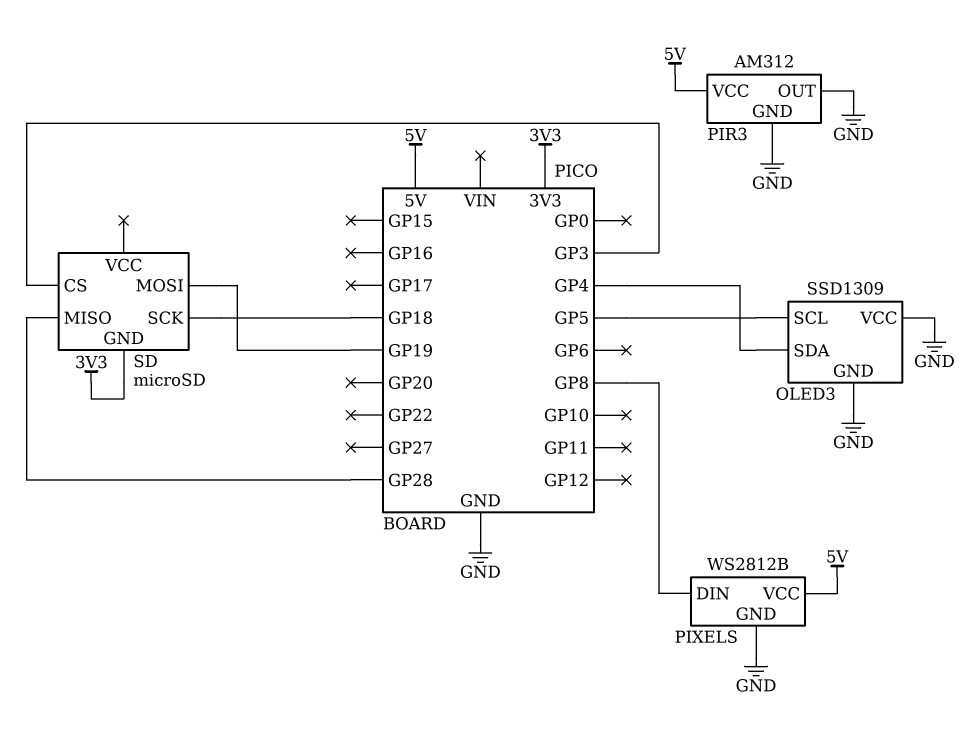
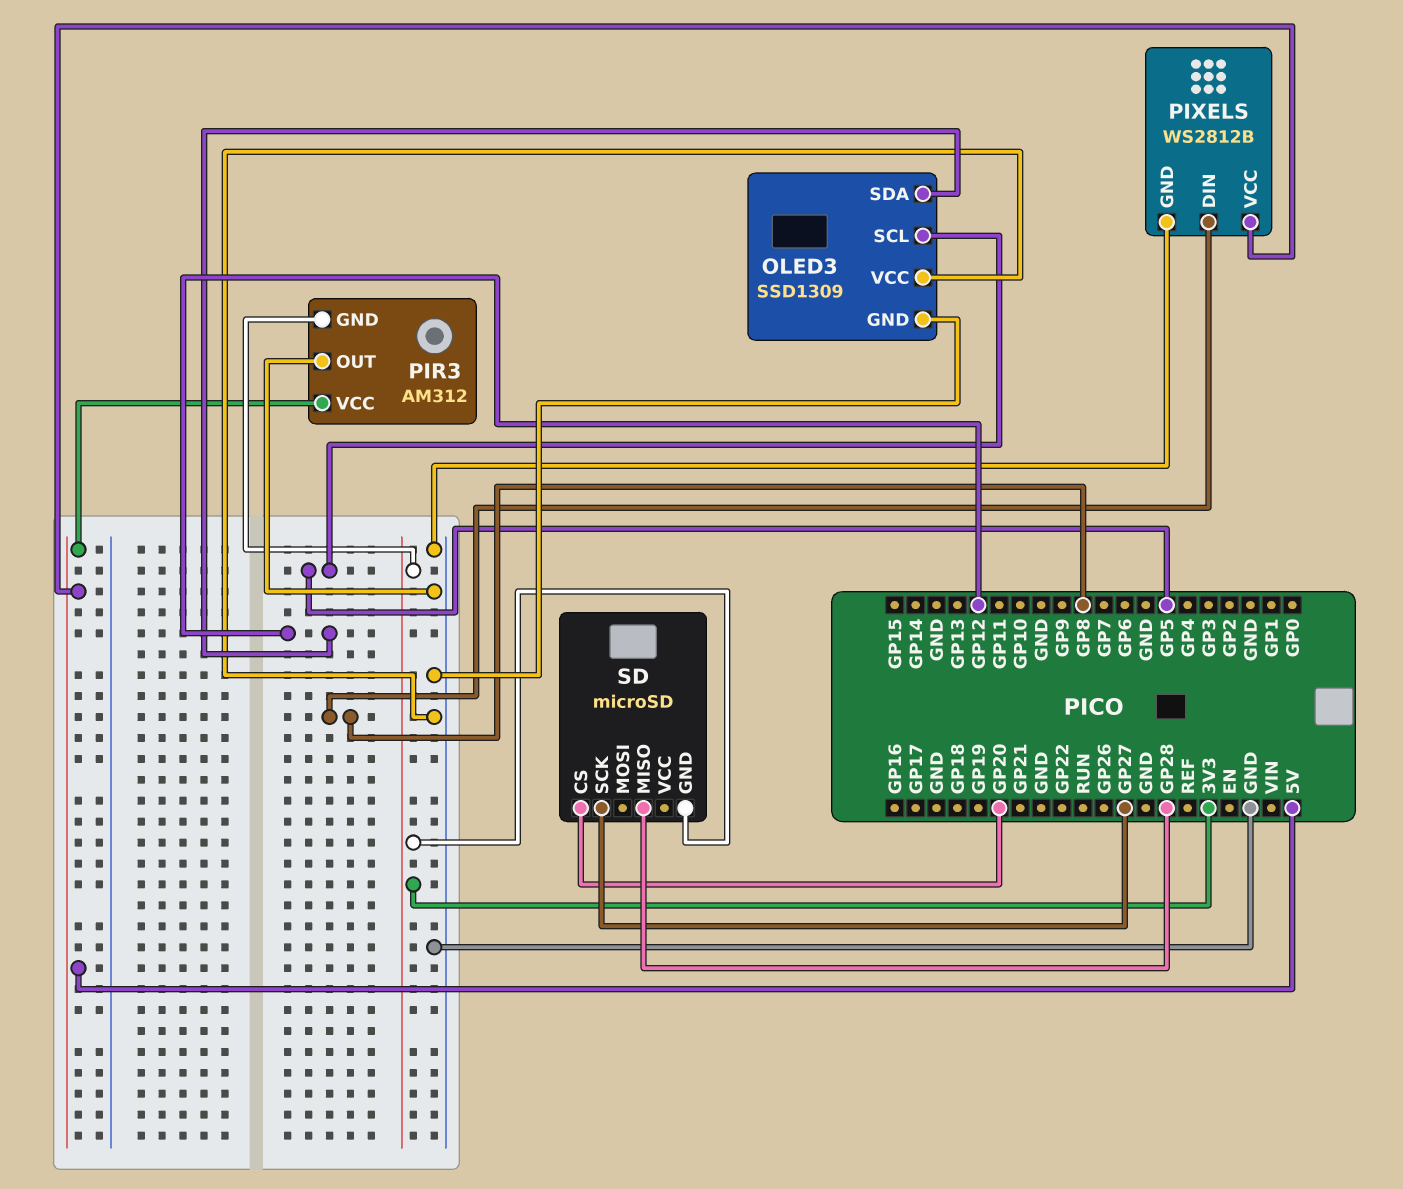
OLED3 pin SDA: GP4 -> GP12
PIR3 pin GND: GND -> 3V3
SD pin CS: GP3 -> GP20
SD pin MOSI: GP19 -> none
SD pin SCK: GP18 -> GP27

